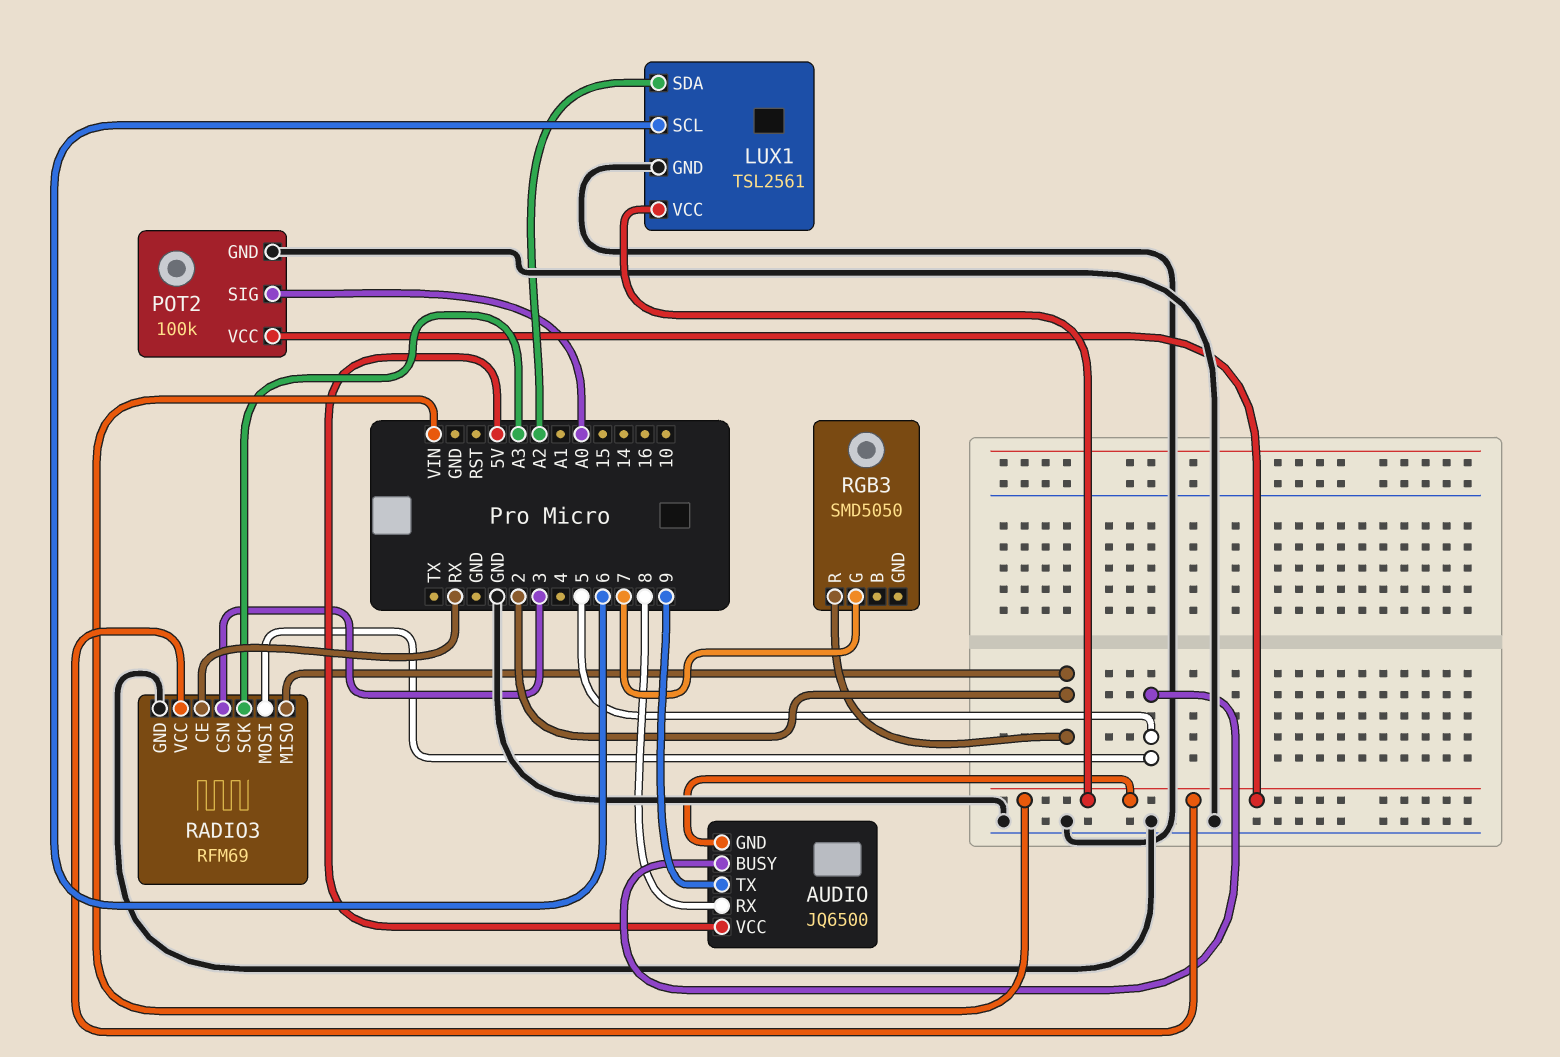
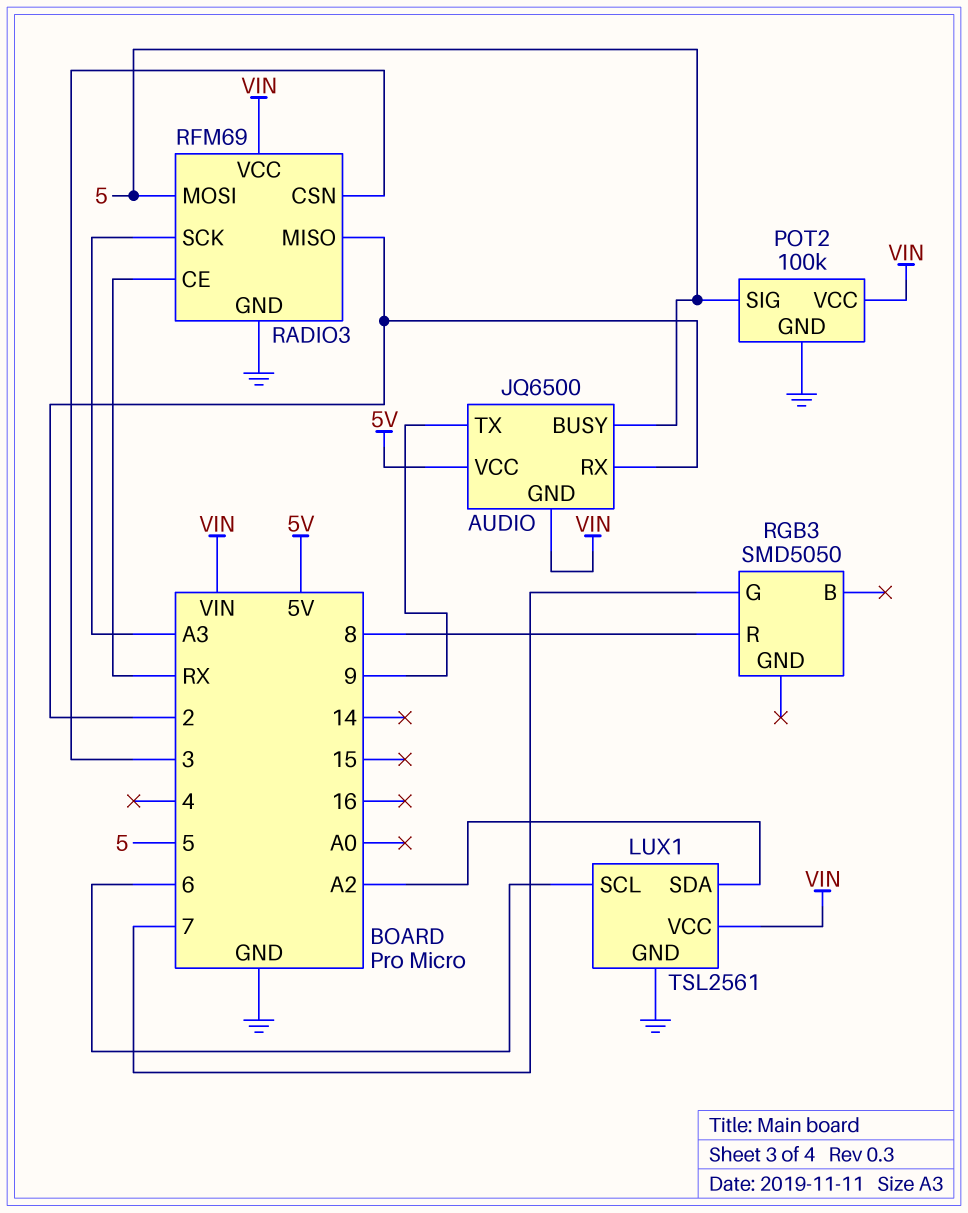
AUDIO pin RX: 8 -> 2
POT2 pin SIG: A0 -> 5
RGB3 pin R: 2 -> 8

